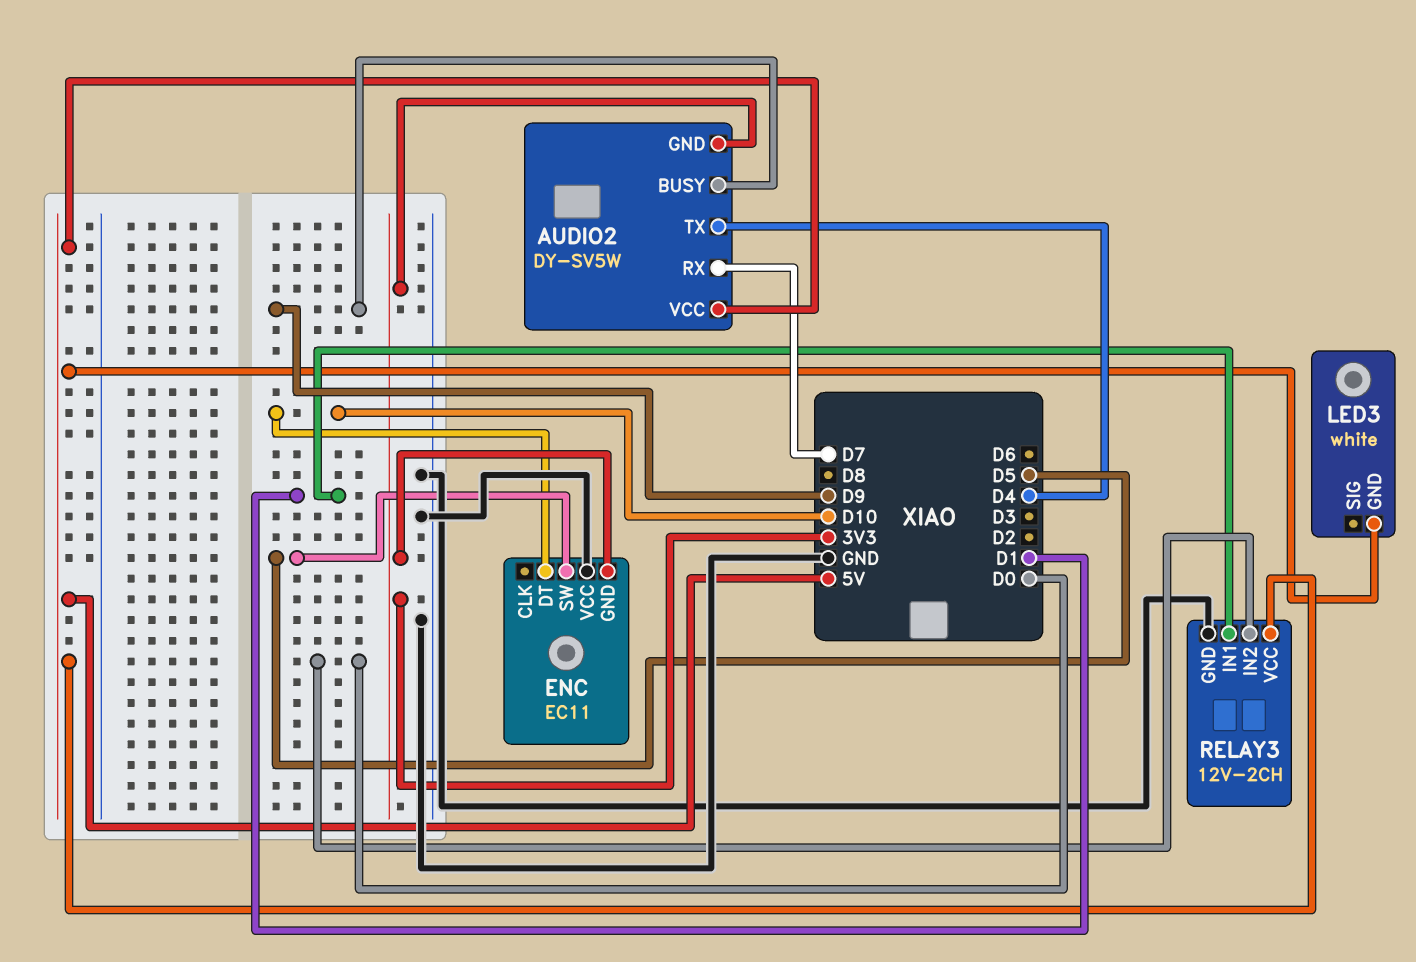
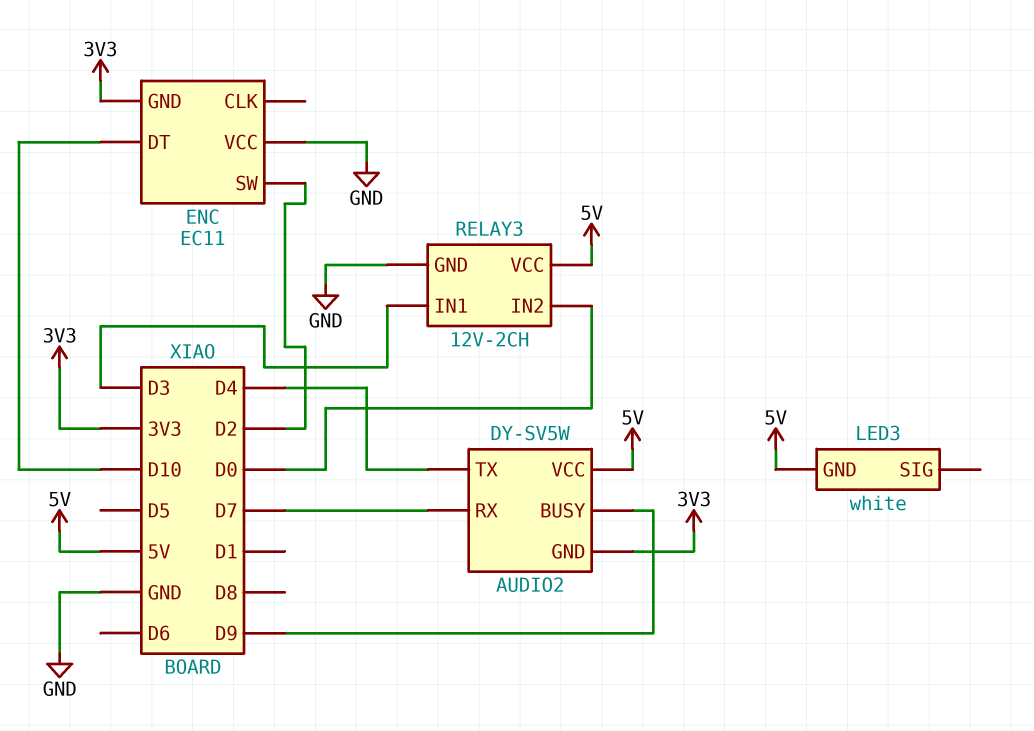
ENC pin SW: D5 -> D2
RELAY3 pin IN1: D1 -> D3

